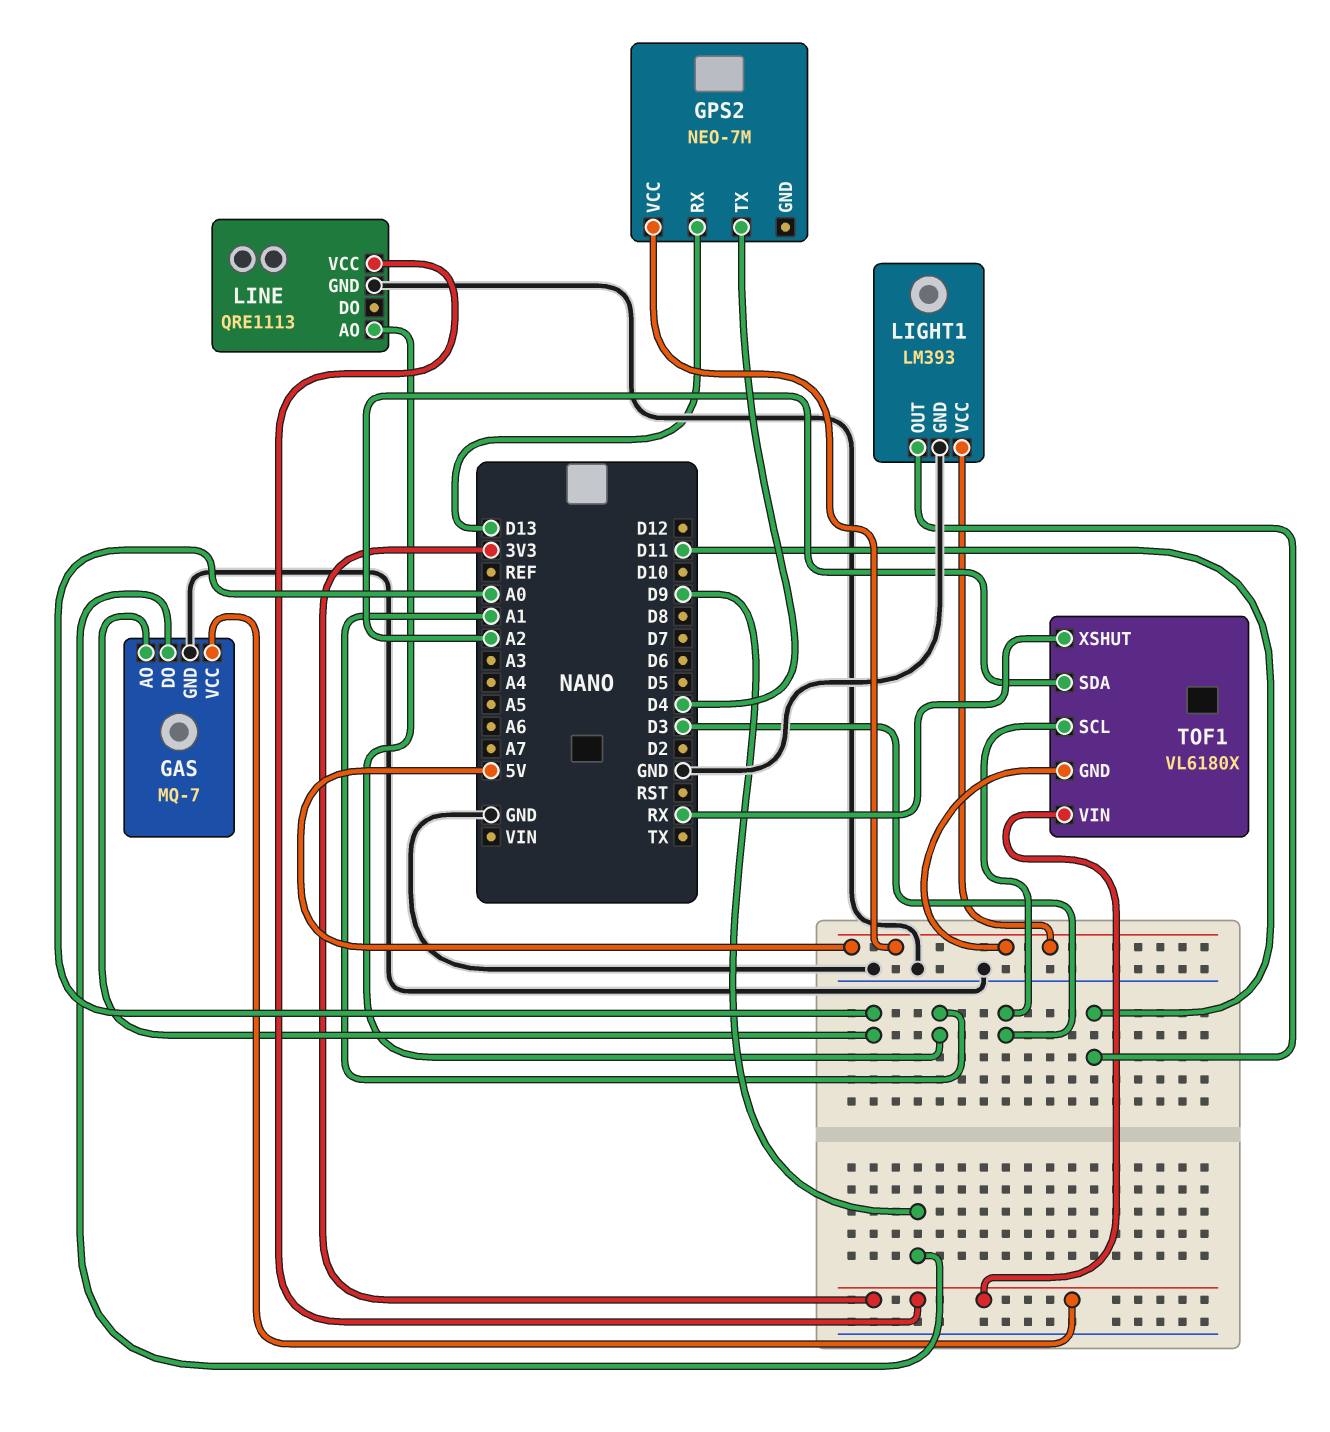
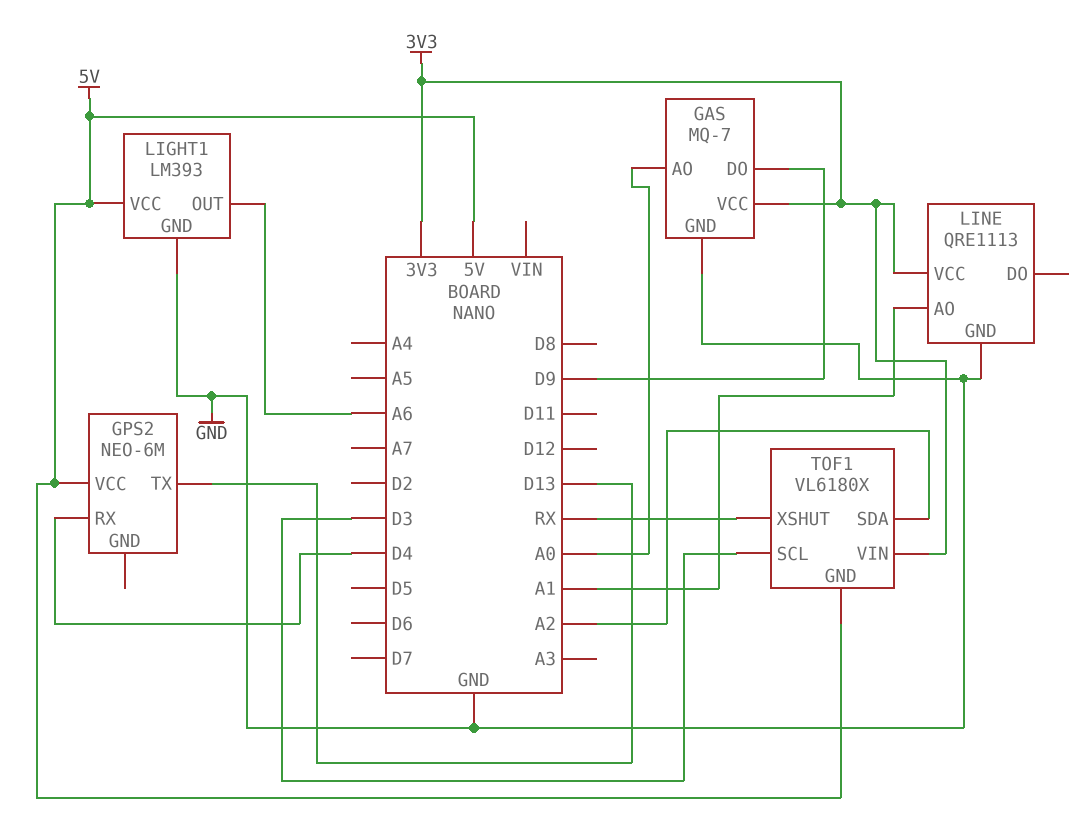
GPS2: NEO-7M -> NEO-6M
GPS2 pin RX: D13 -> D4
GPS2 pin TX: D4 -> D13
LIGHT1 pin OUT: D11 -> A6

